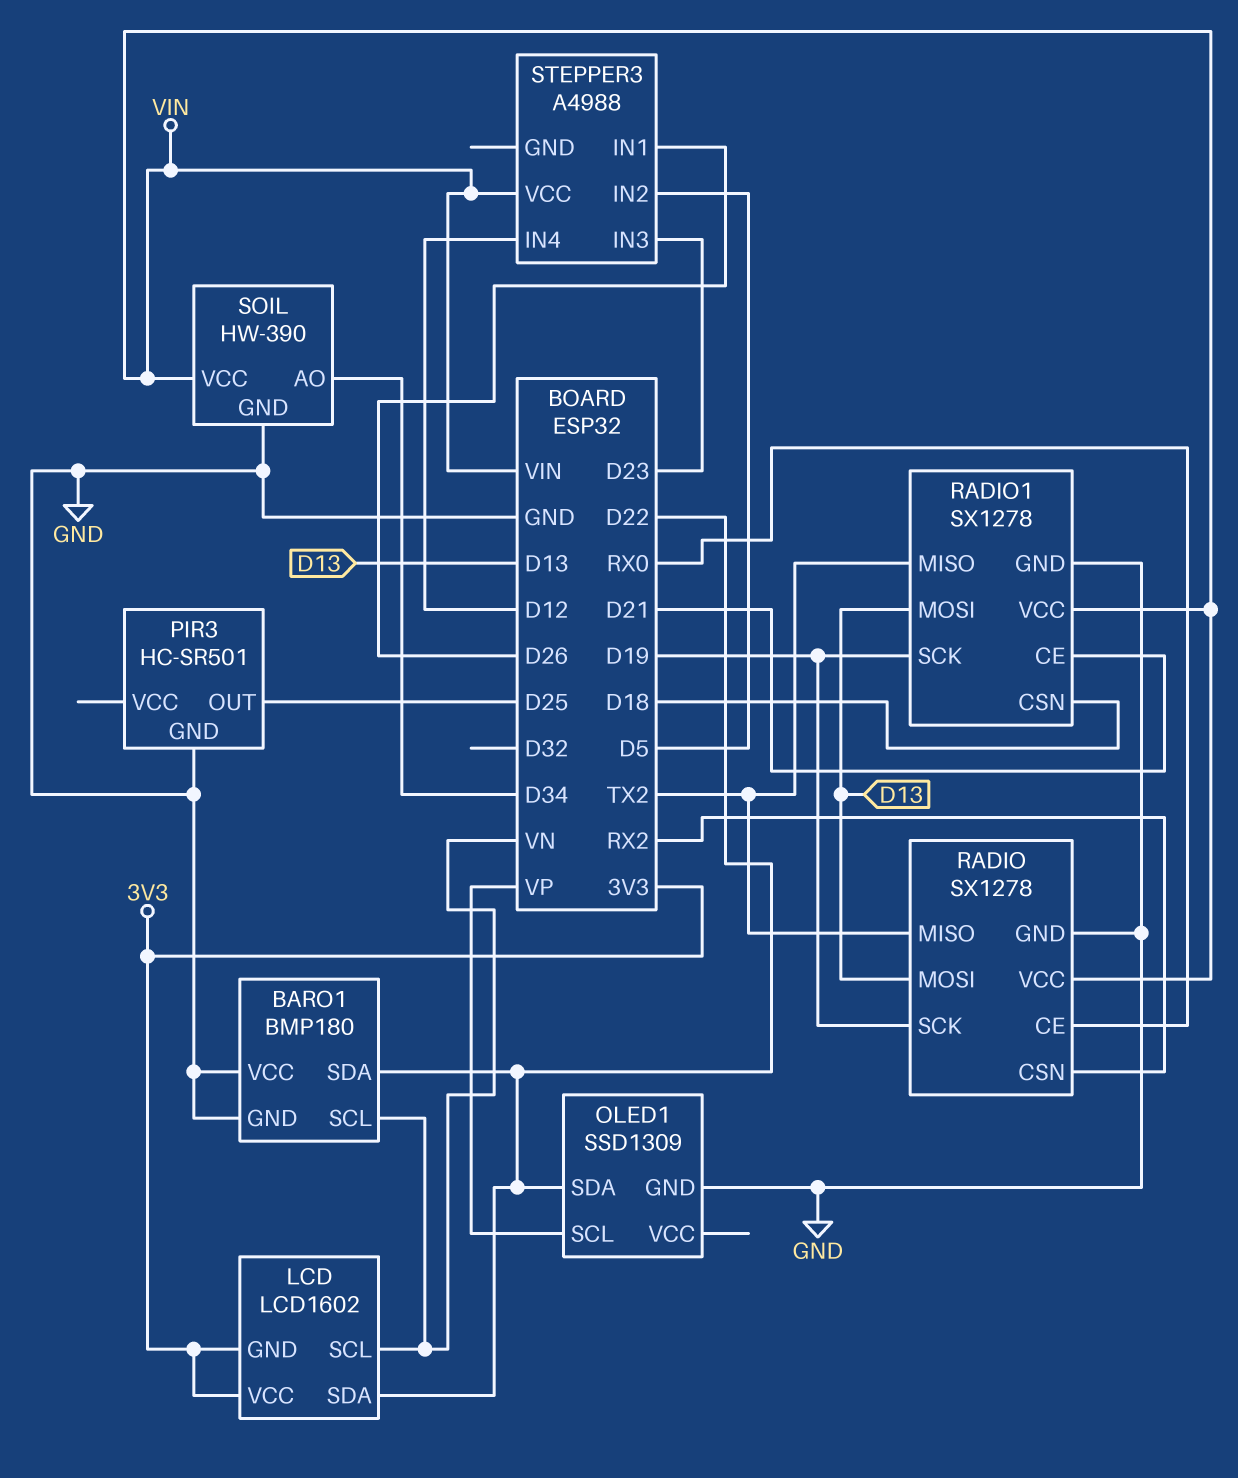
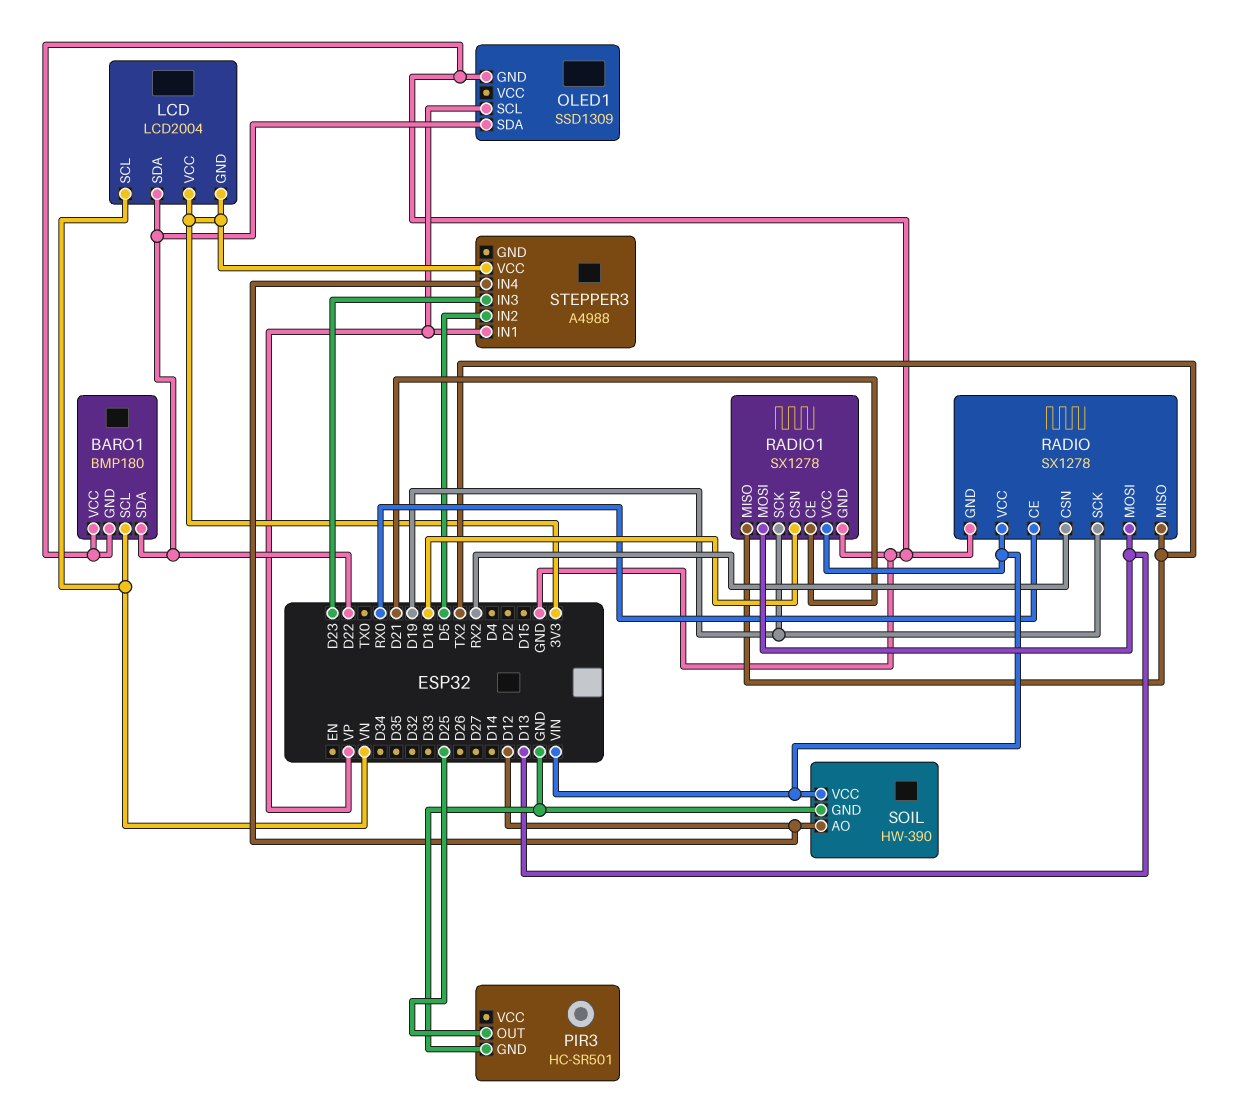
LCD: LCD1602 -> LCD2004
SOIL pin AO: D34 -> D12
STEPPER3 pin IN1: D26 -> VP
STEPPER3 pin VCC: VIN -> 3V3

